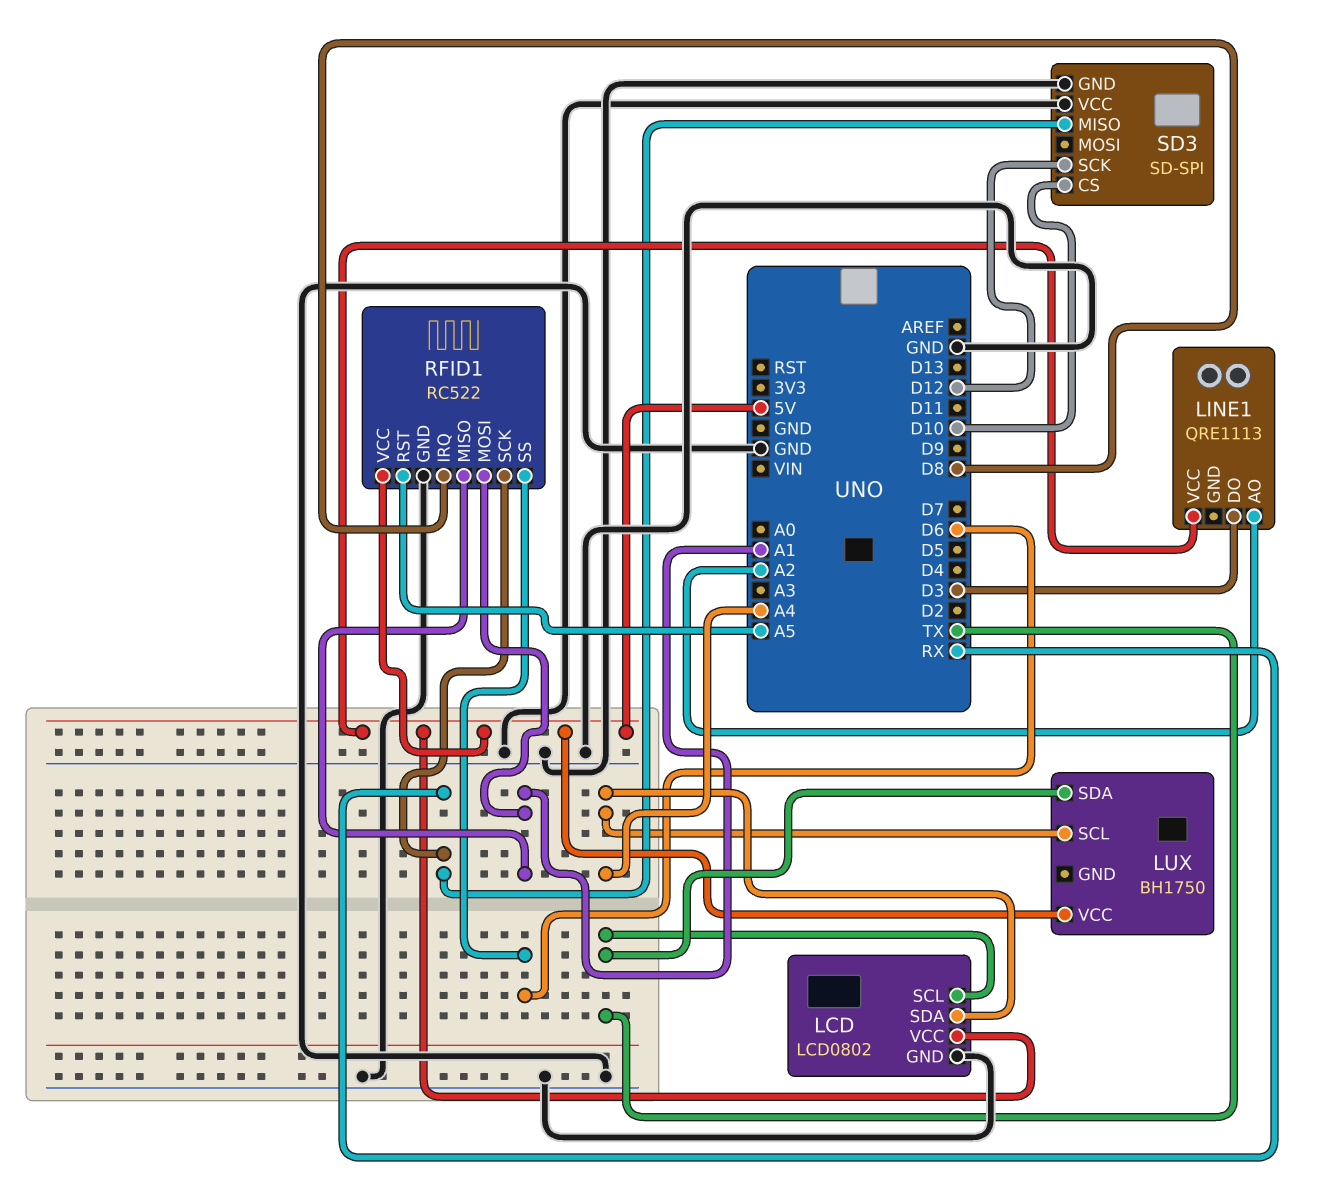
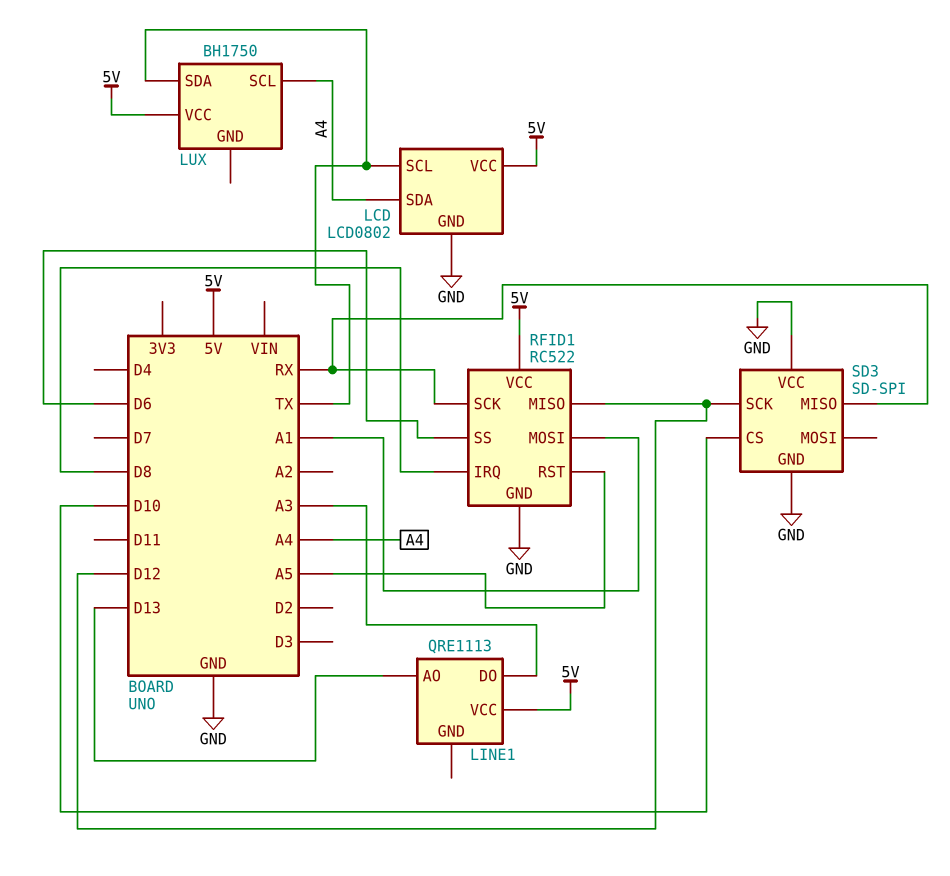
LINE1 pin AO: A2 -> D13
LINE1 pin DO: D3 -> A3
RFID1 pin MISO: A1 -> D12

